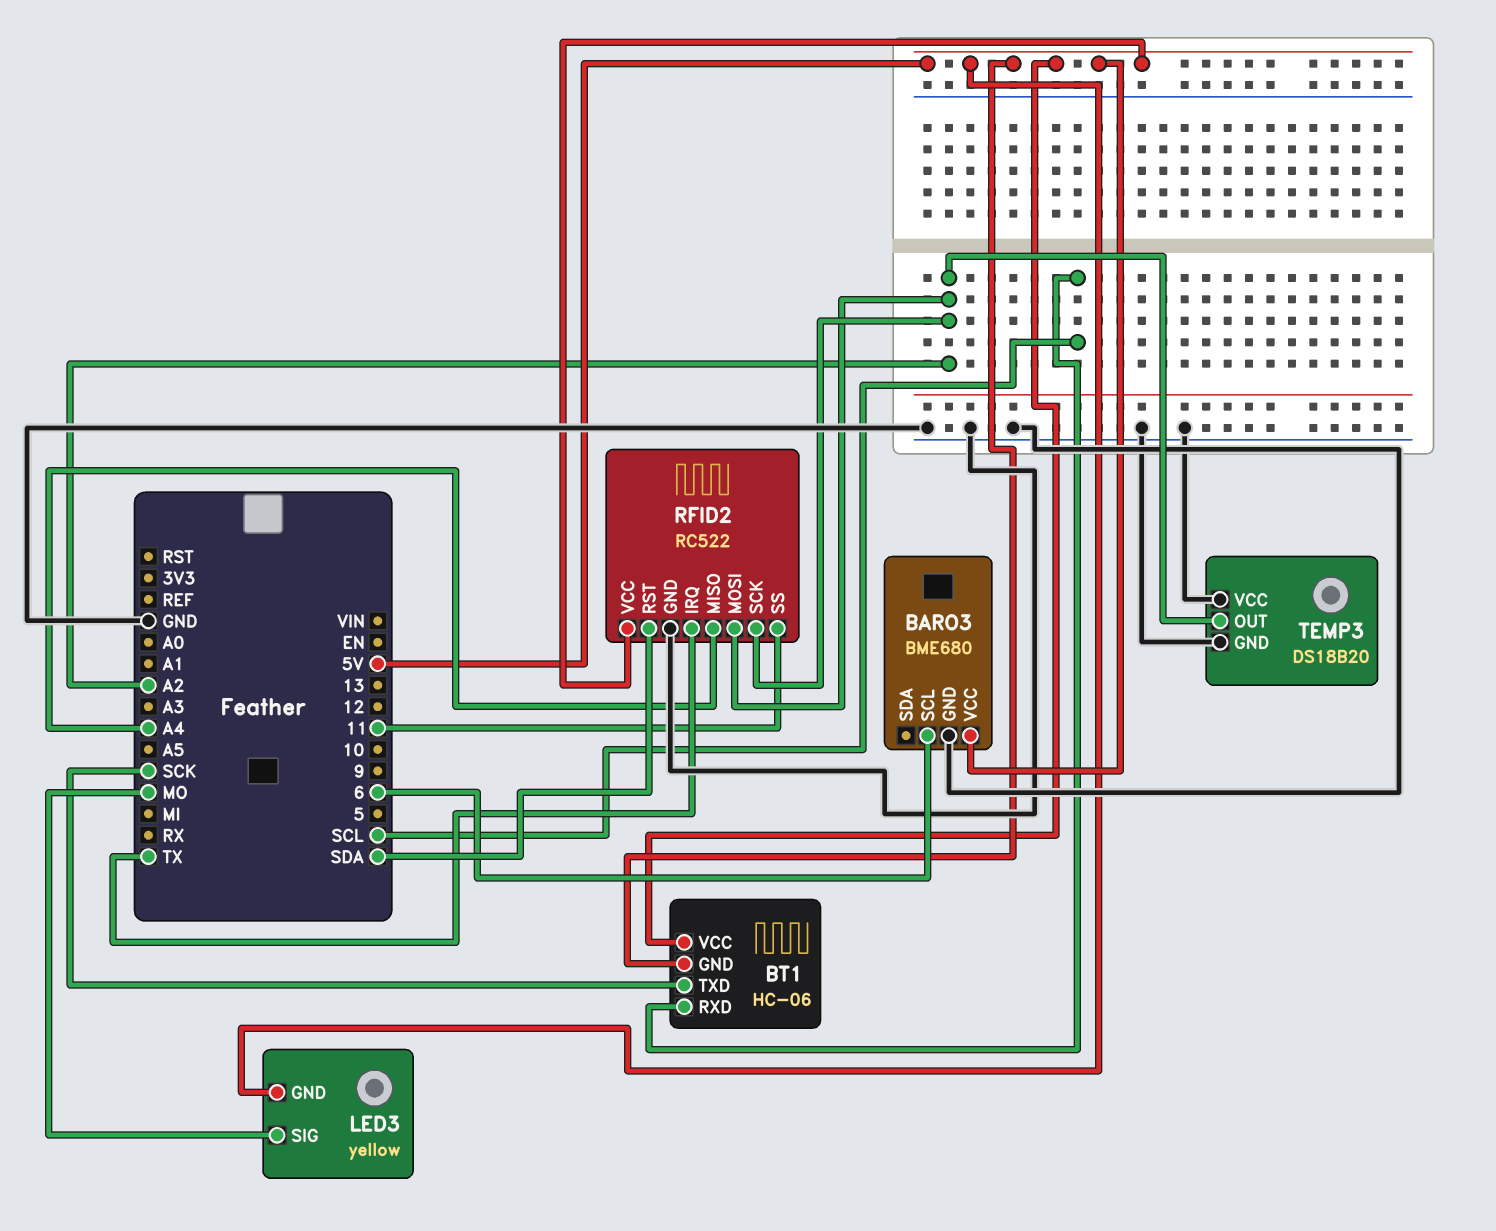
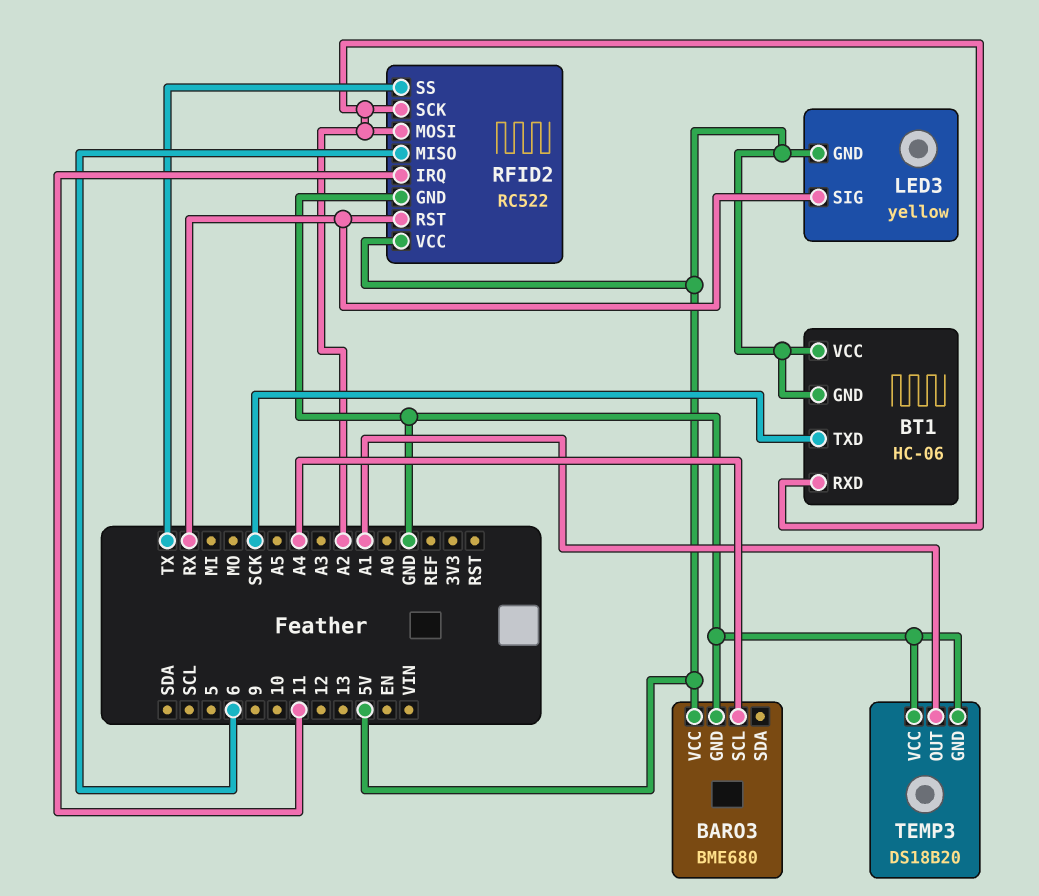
BARO3 pin SCL: 6 -> A4
BT1 pin RXD: SCL -> A2
LED3 pin SIG: MO -> RX
RFID2 pin IRQ: TX -> 11
RFID2 pin MISO: A4 -> 6
RFID2 pin RST: SDA -> RX
RFID2 pin SS: 11 -> TX
TEMP3 pin OUT: A2 -> A1

